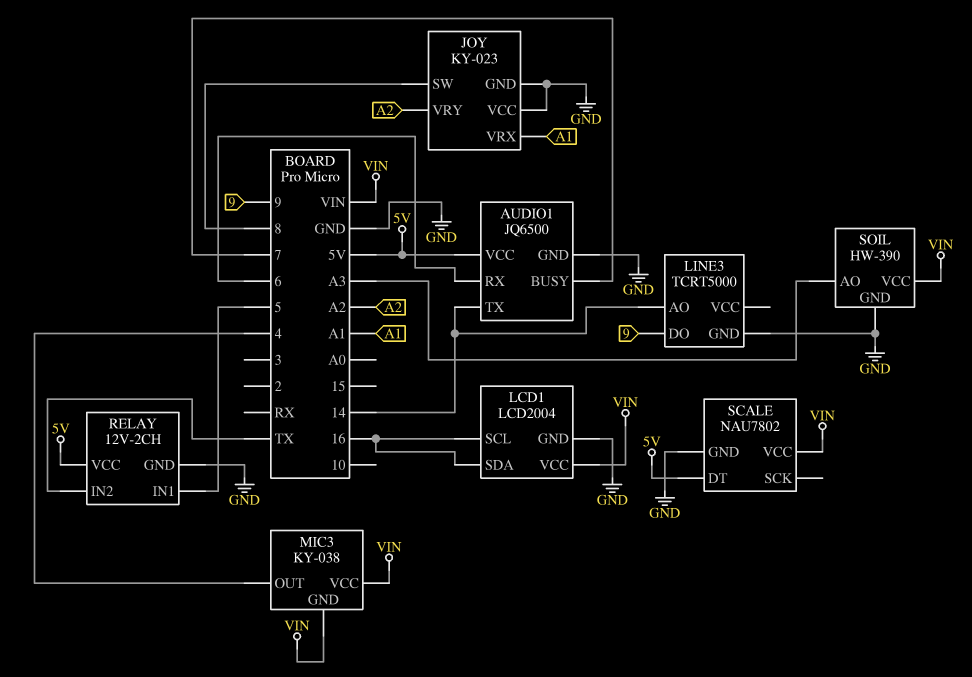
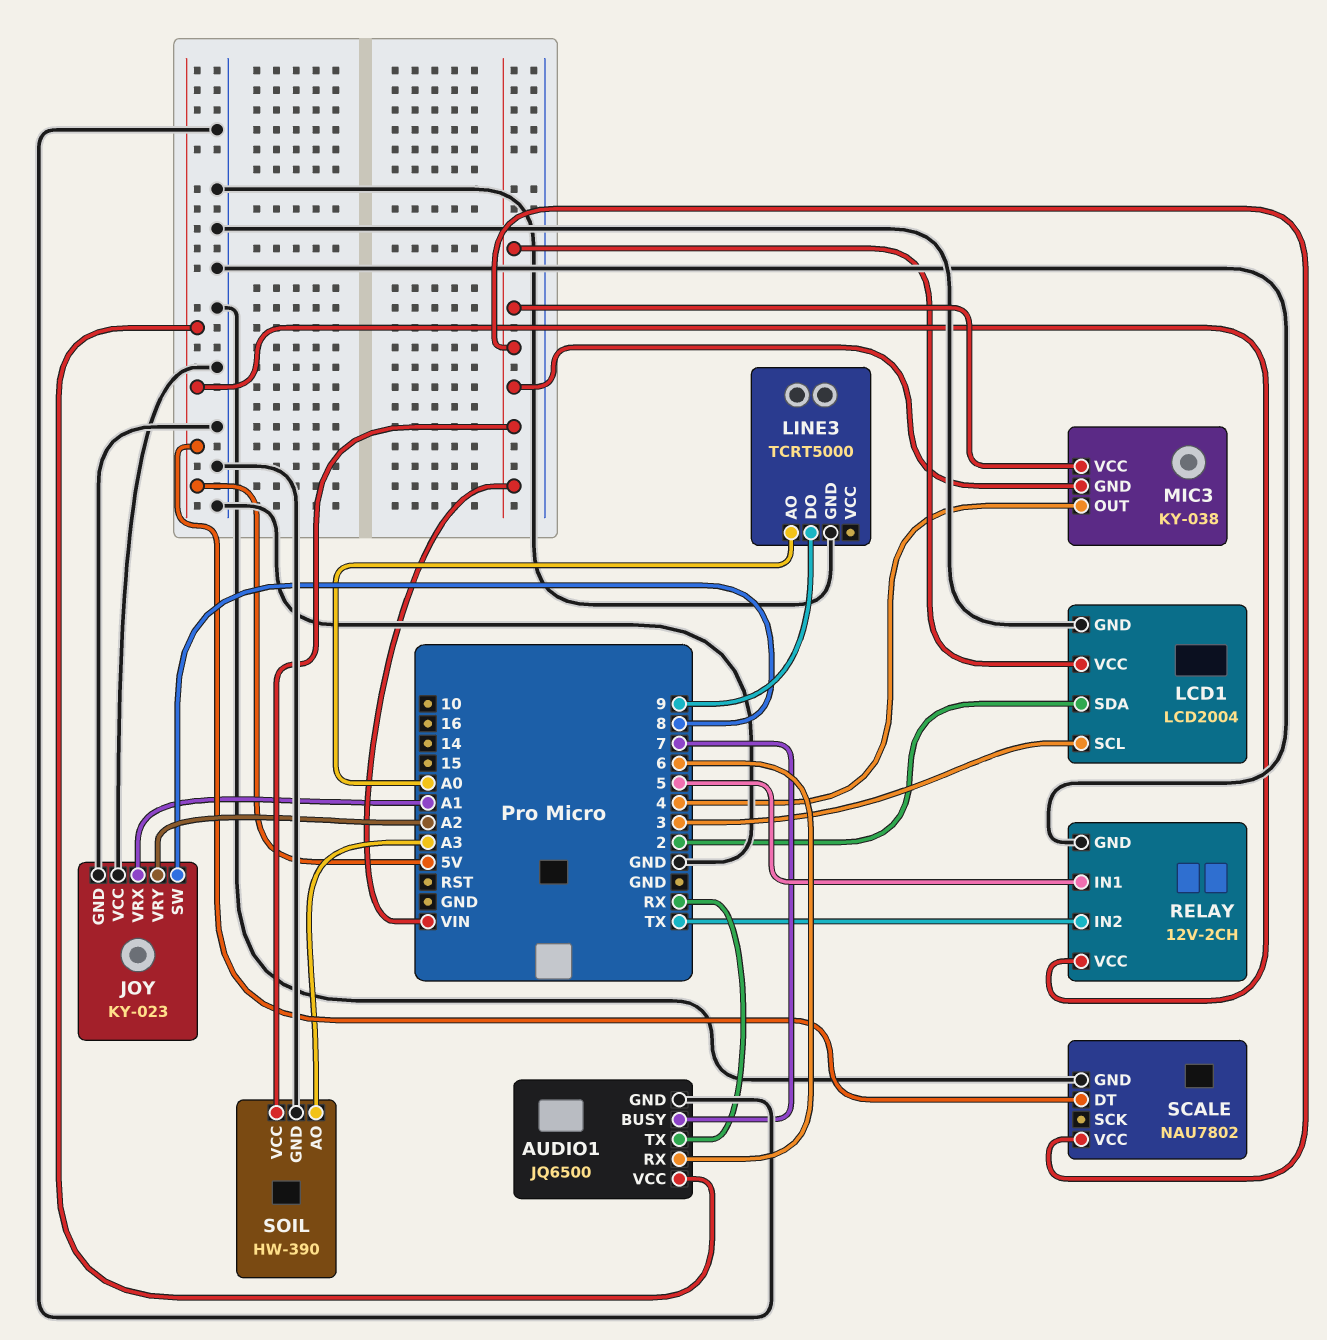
AUDIO1 pin TX: 14 -> RX
LCD1 pin SCL: 16 -> 3
LCD1 pin SDA: 16 -> 2
LINE3 pin AO: 14 -> A0

